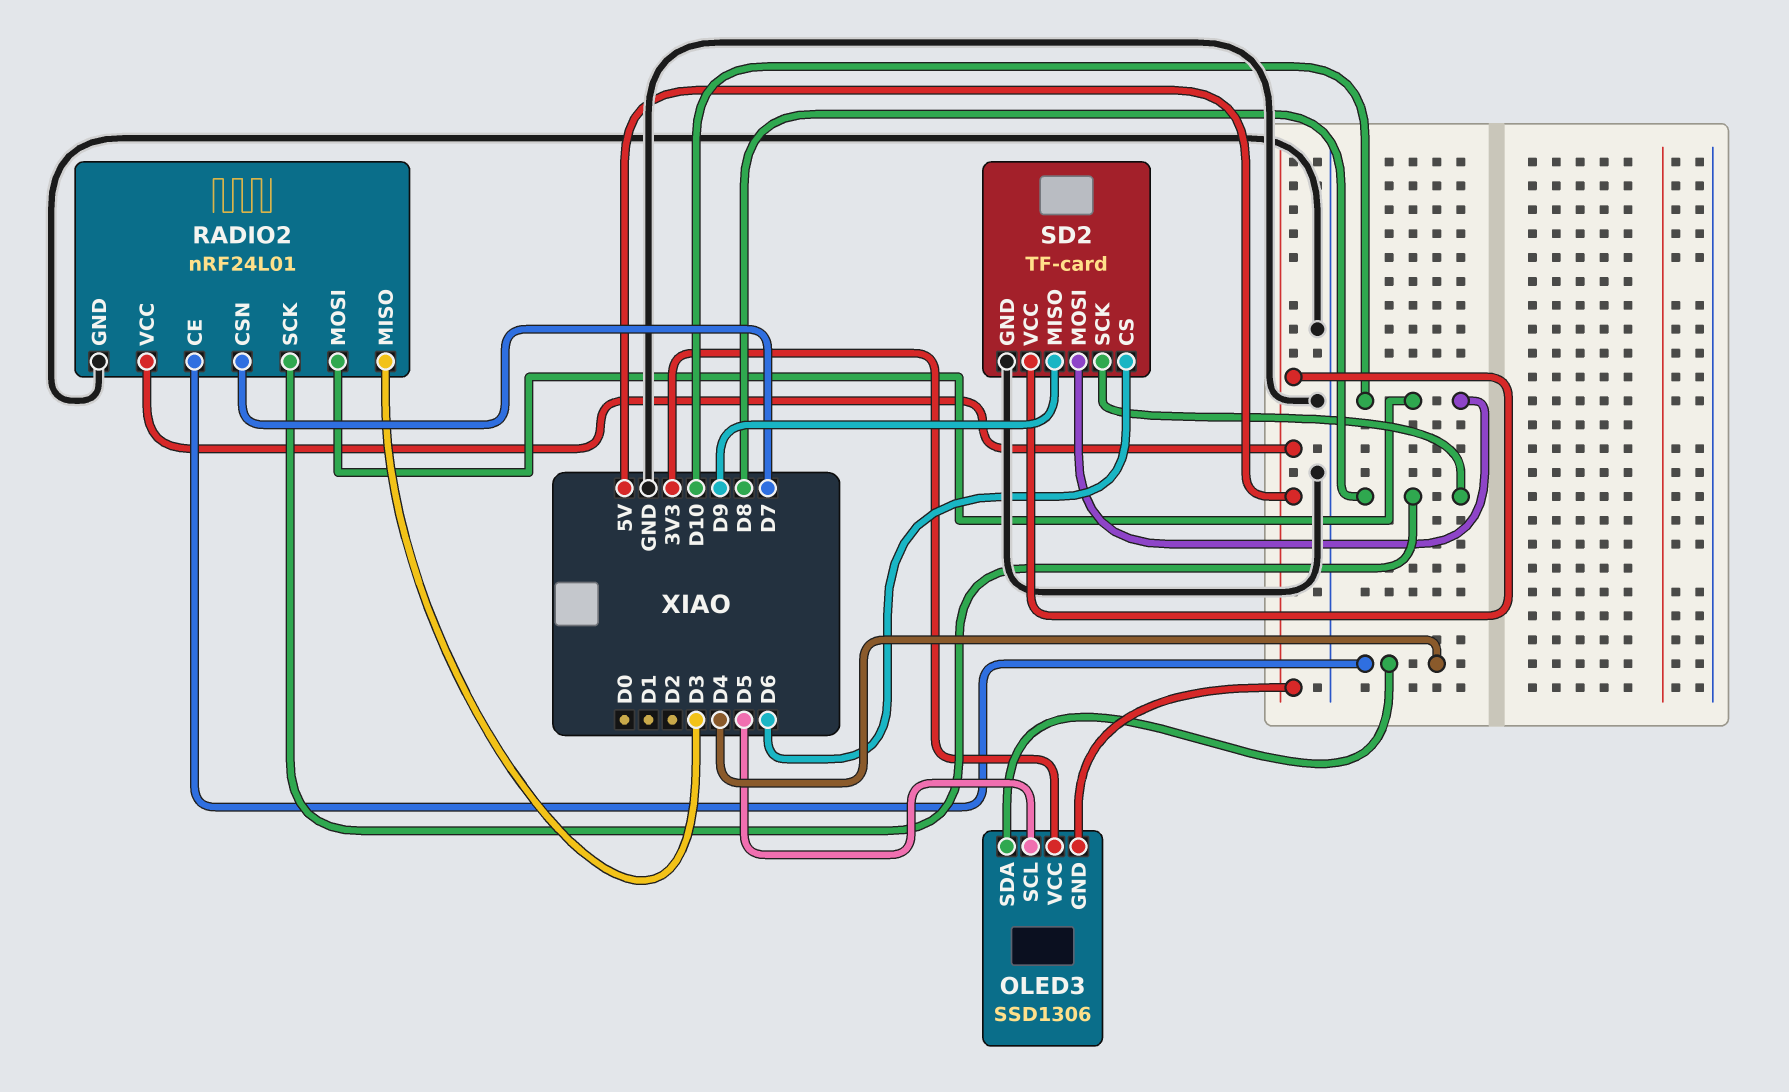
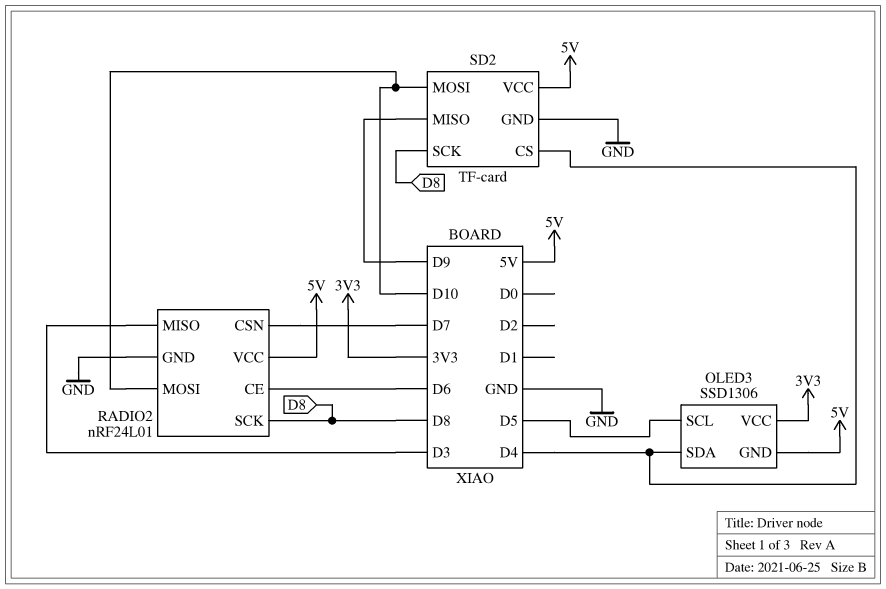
RADIO2 pin CE: D4 -> D6
SD2 pin CS: D6 -> D4

